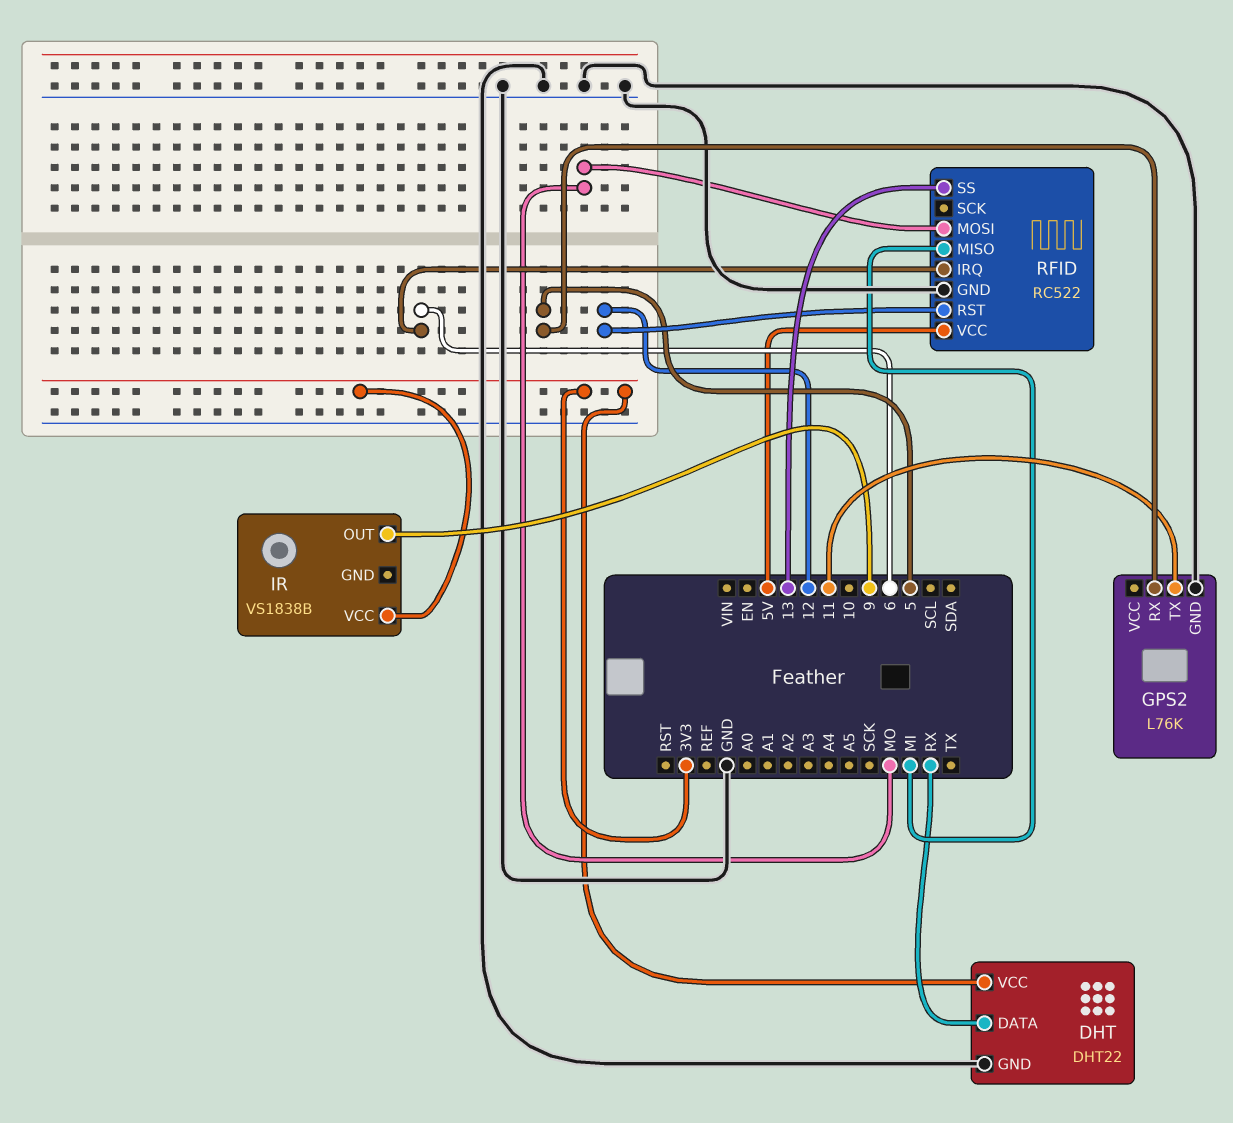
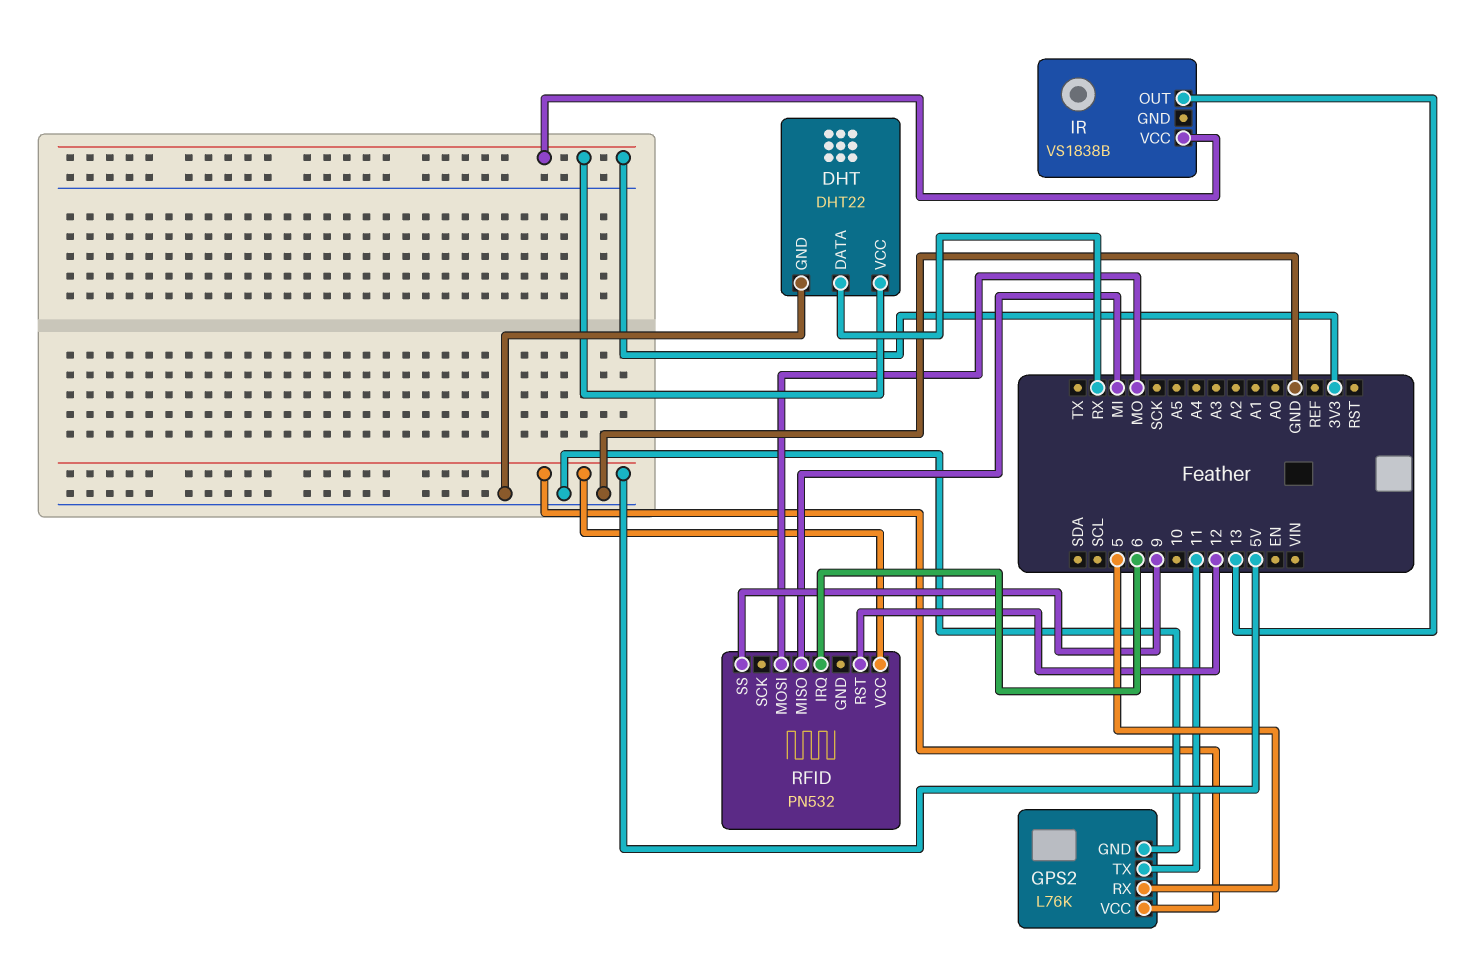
GPS2 pin VCC: none -> 5V
IR pin OUT: 9 -> 13
RFID: RC522 -> PN532
RFID pin GND: GND -> none
RFID pin SS: 13 -> 9

